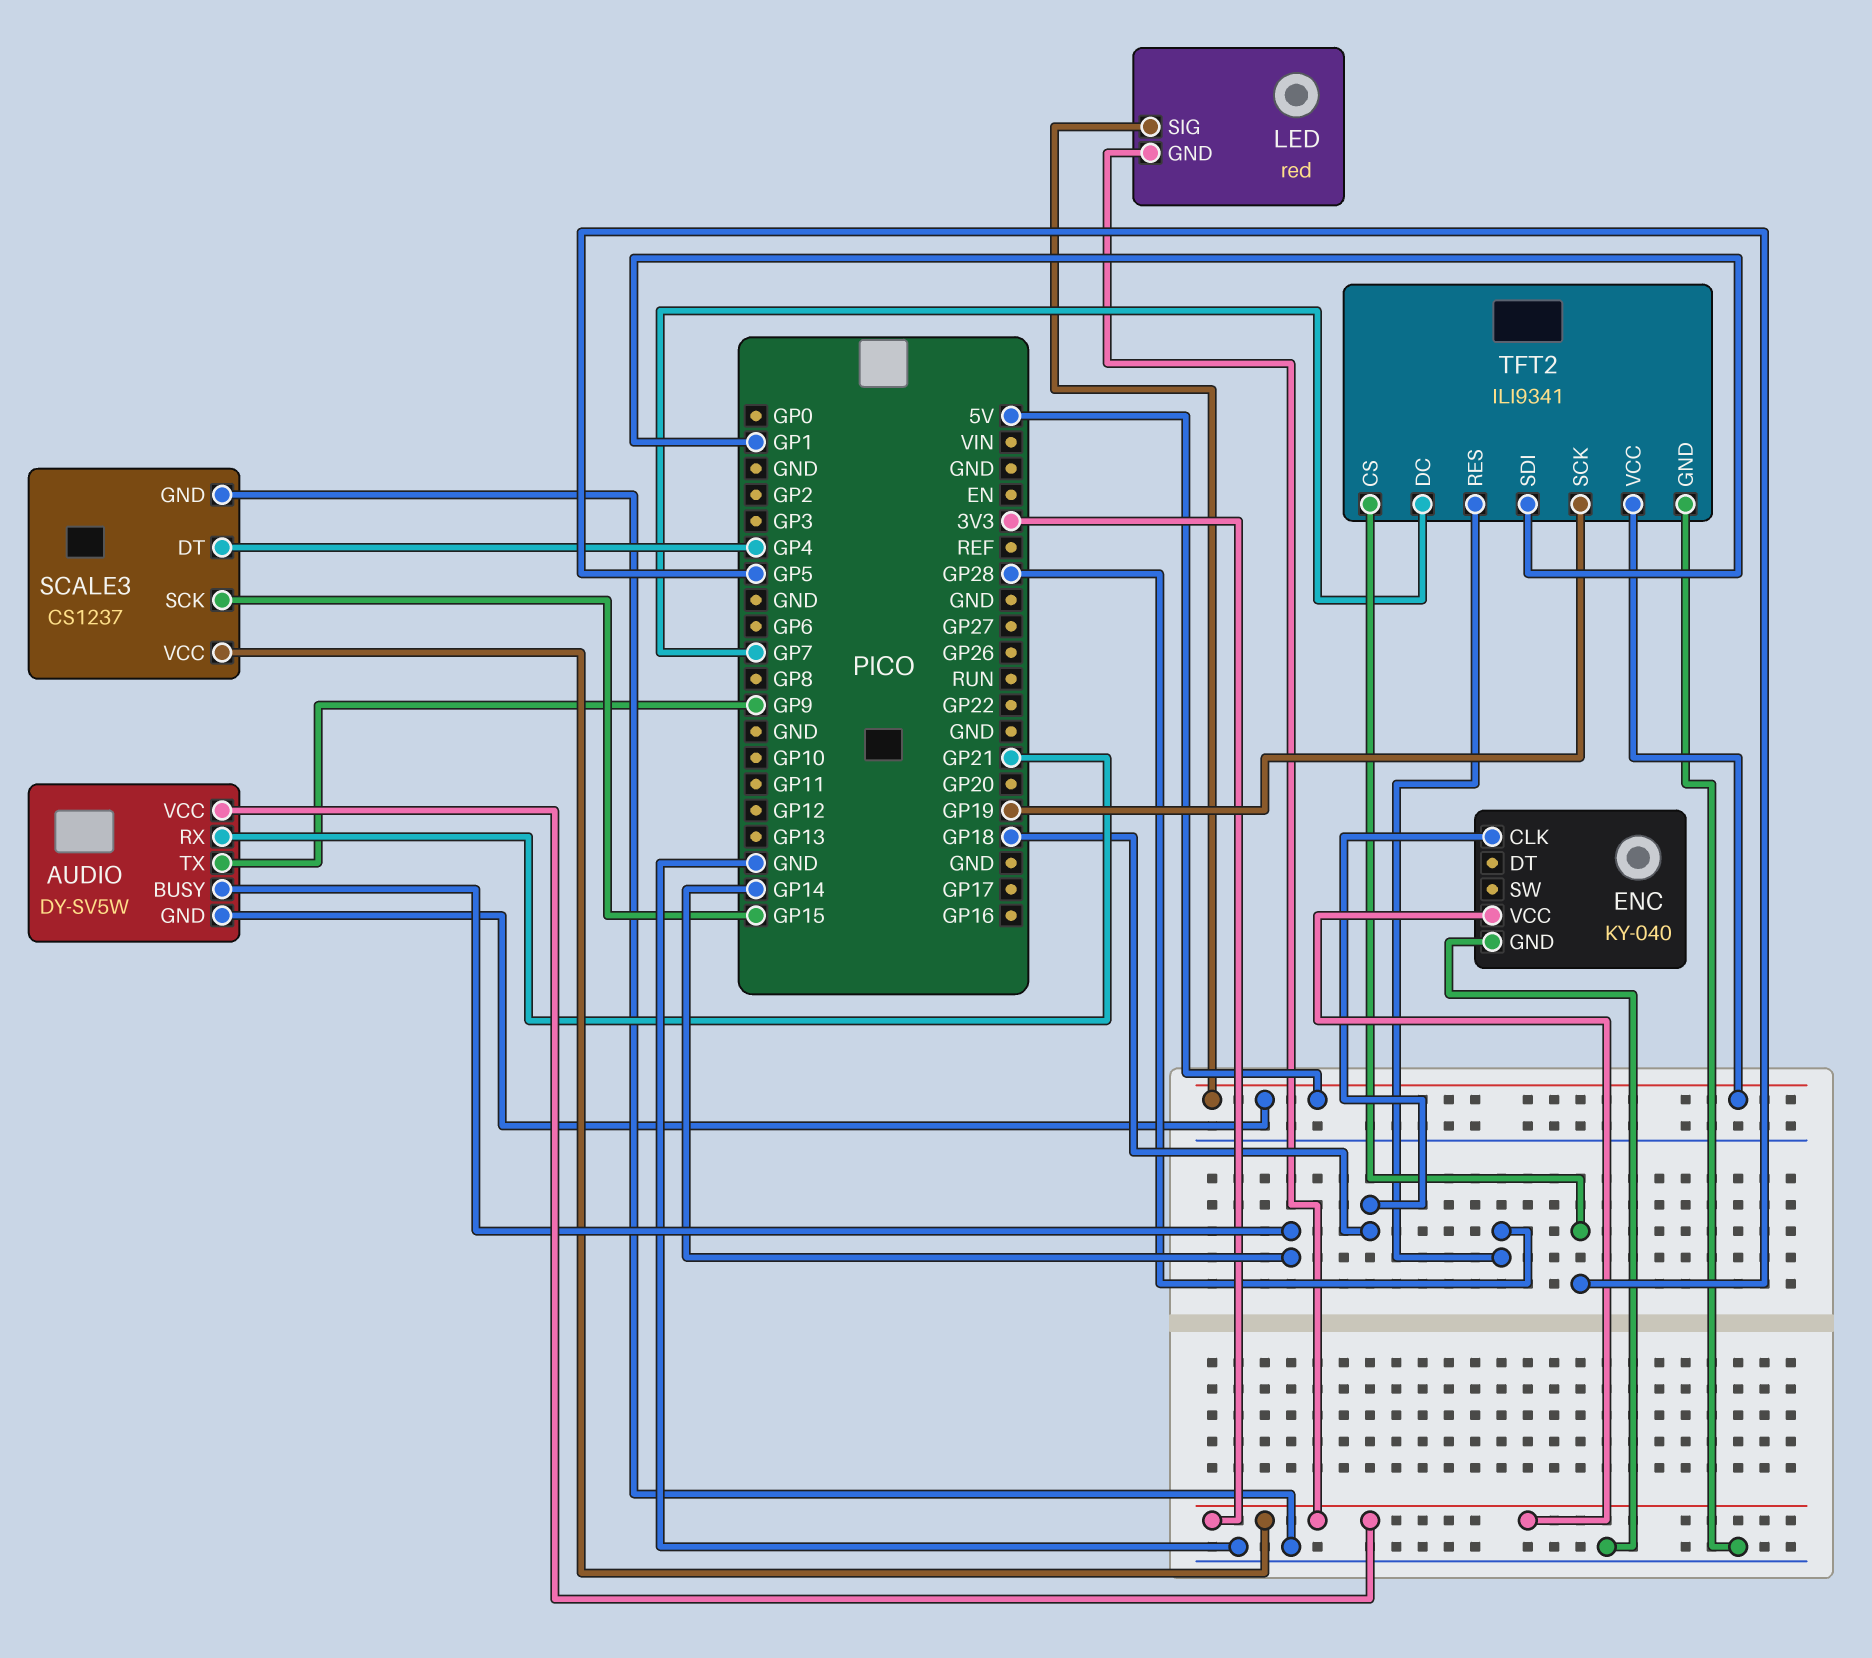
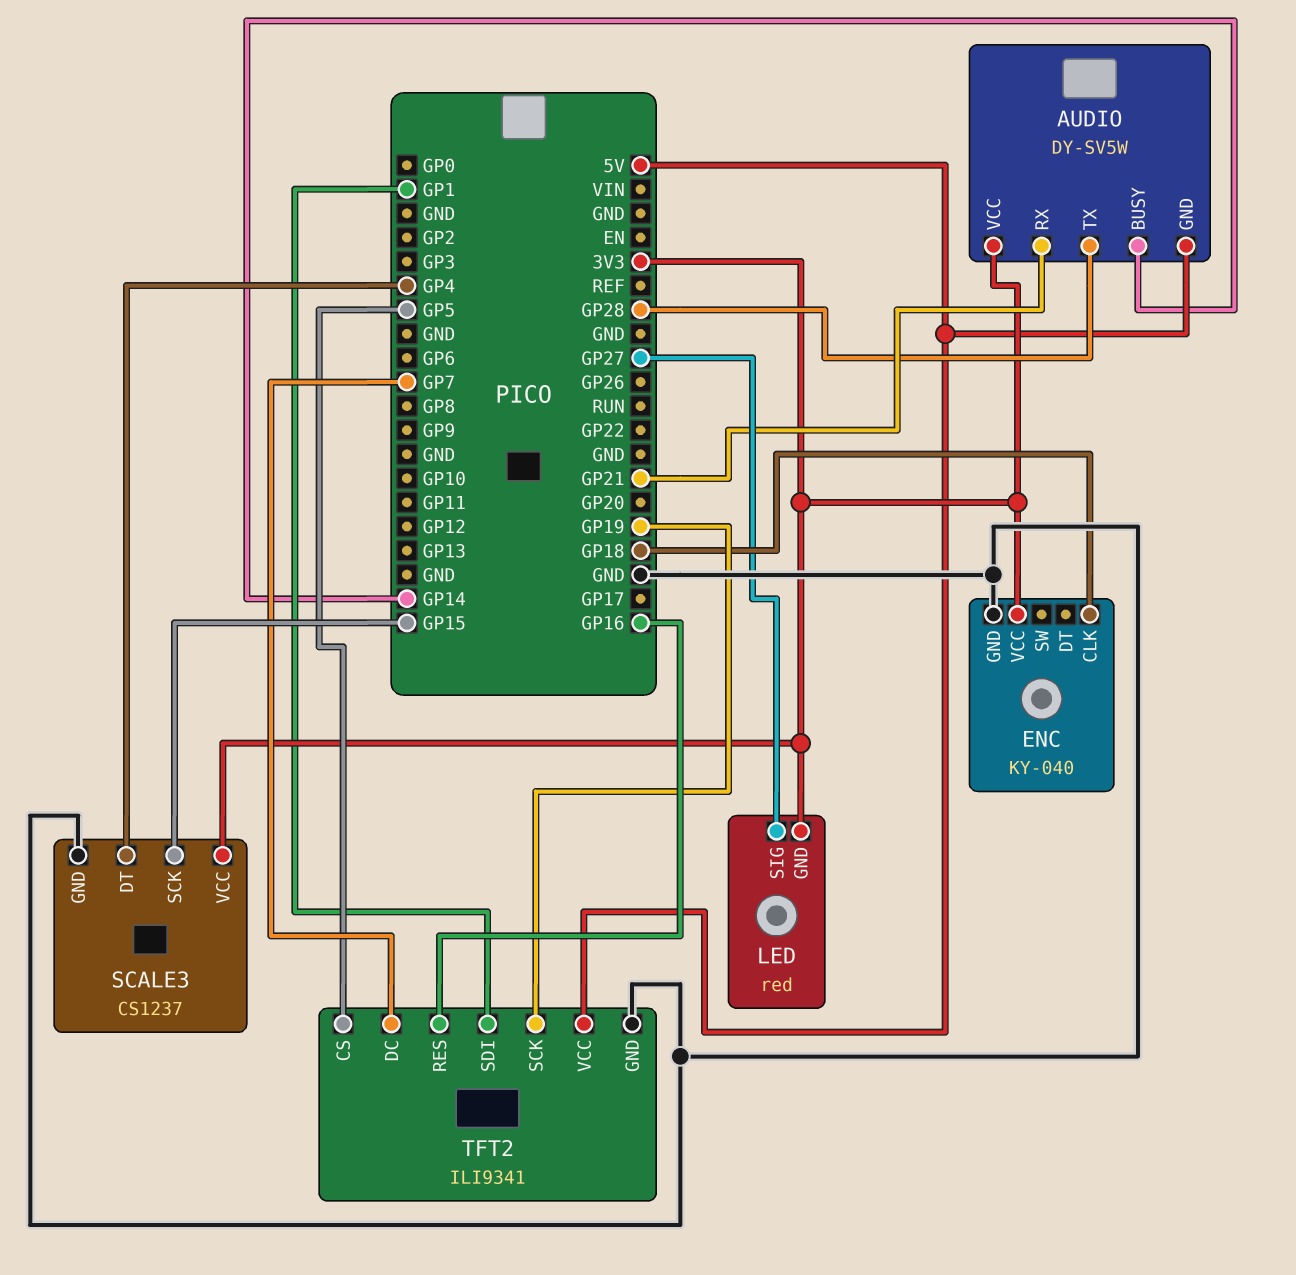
AUDIO pin TX: GP9 -> GP28
LED pin SIG: 5V -> GP27
TFT2 pin RES: GP28 -> GP16

